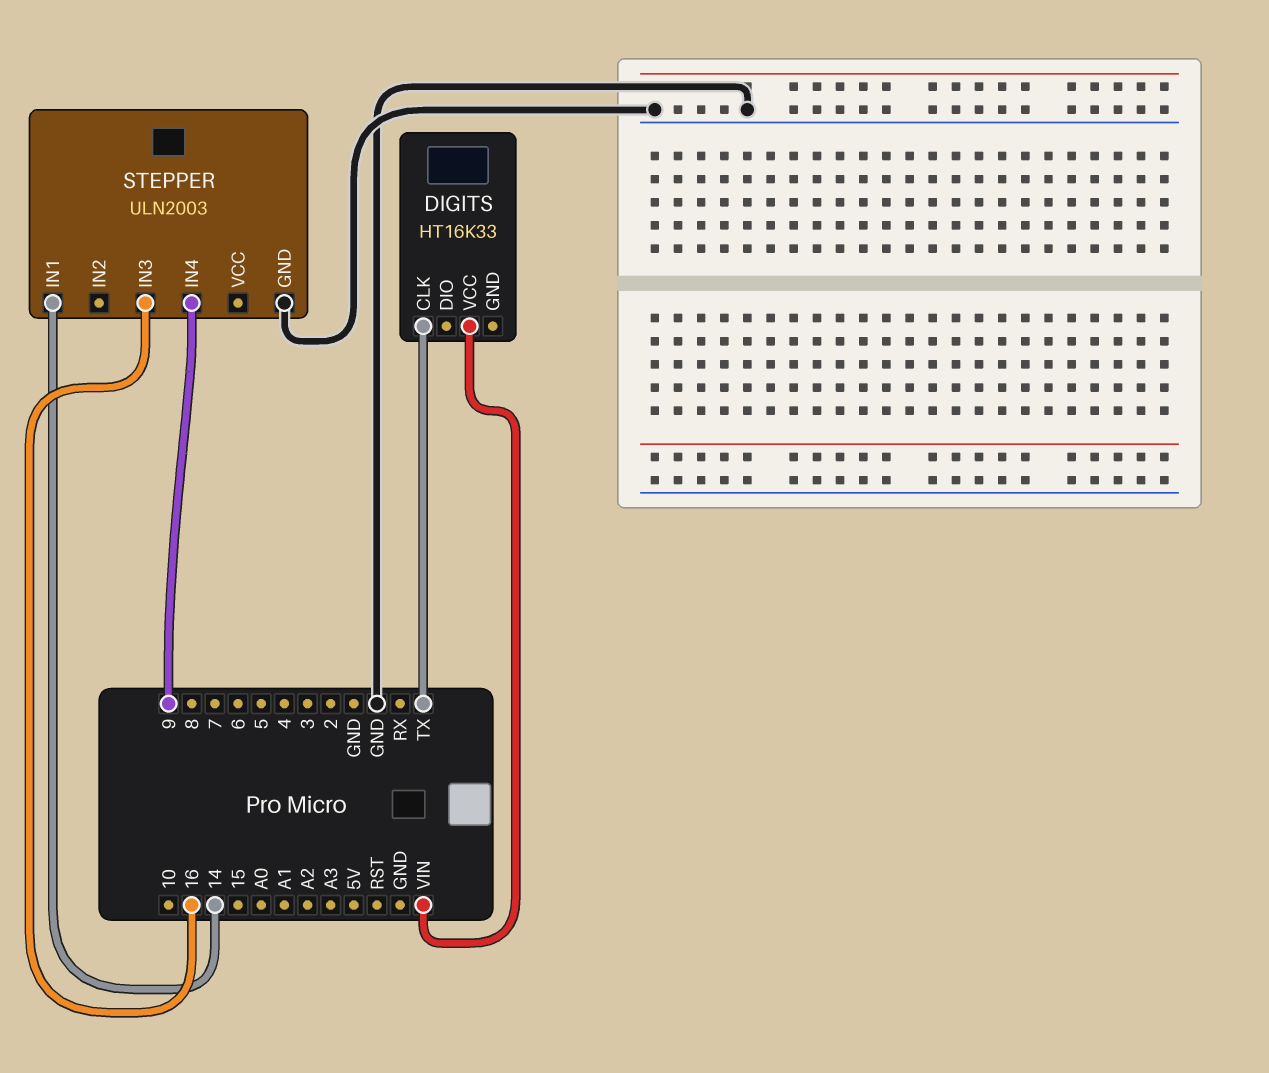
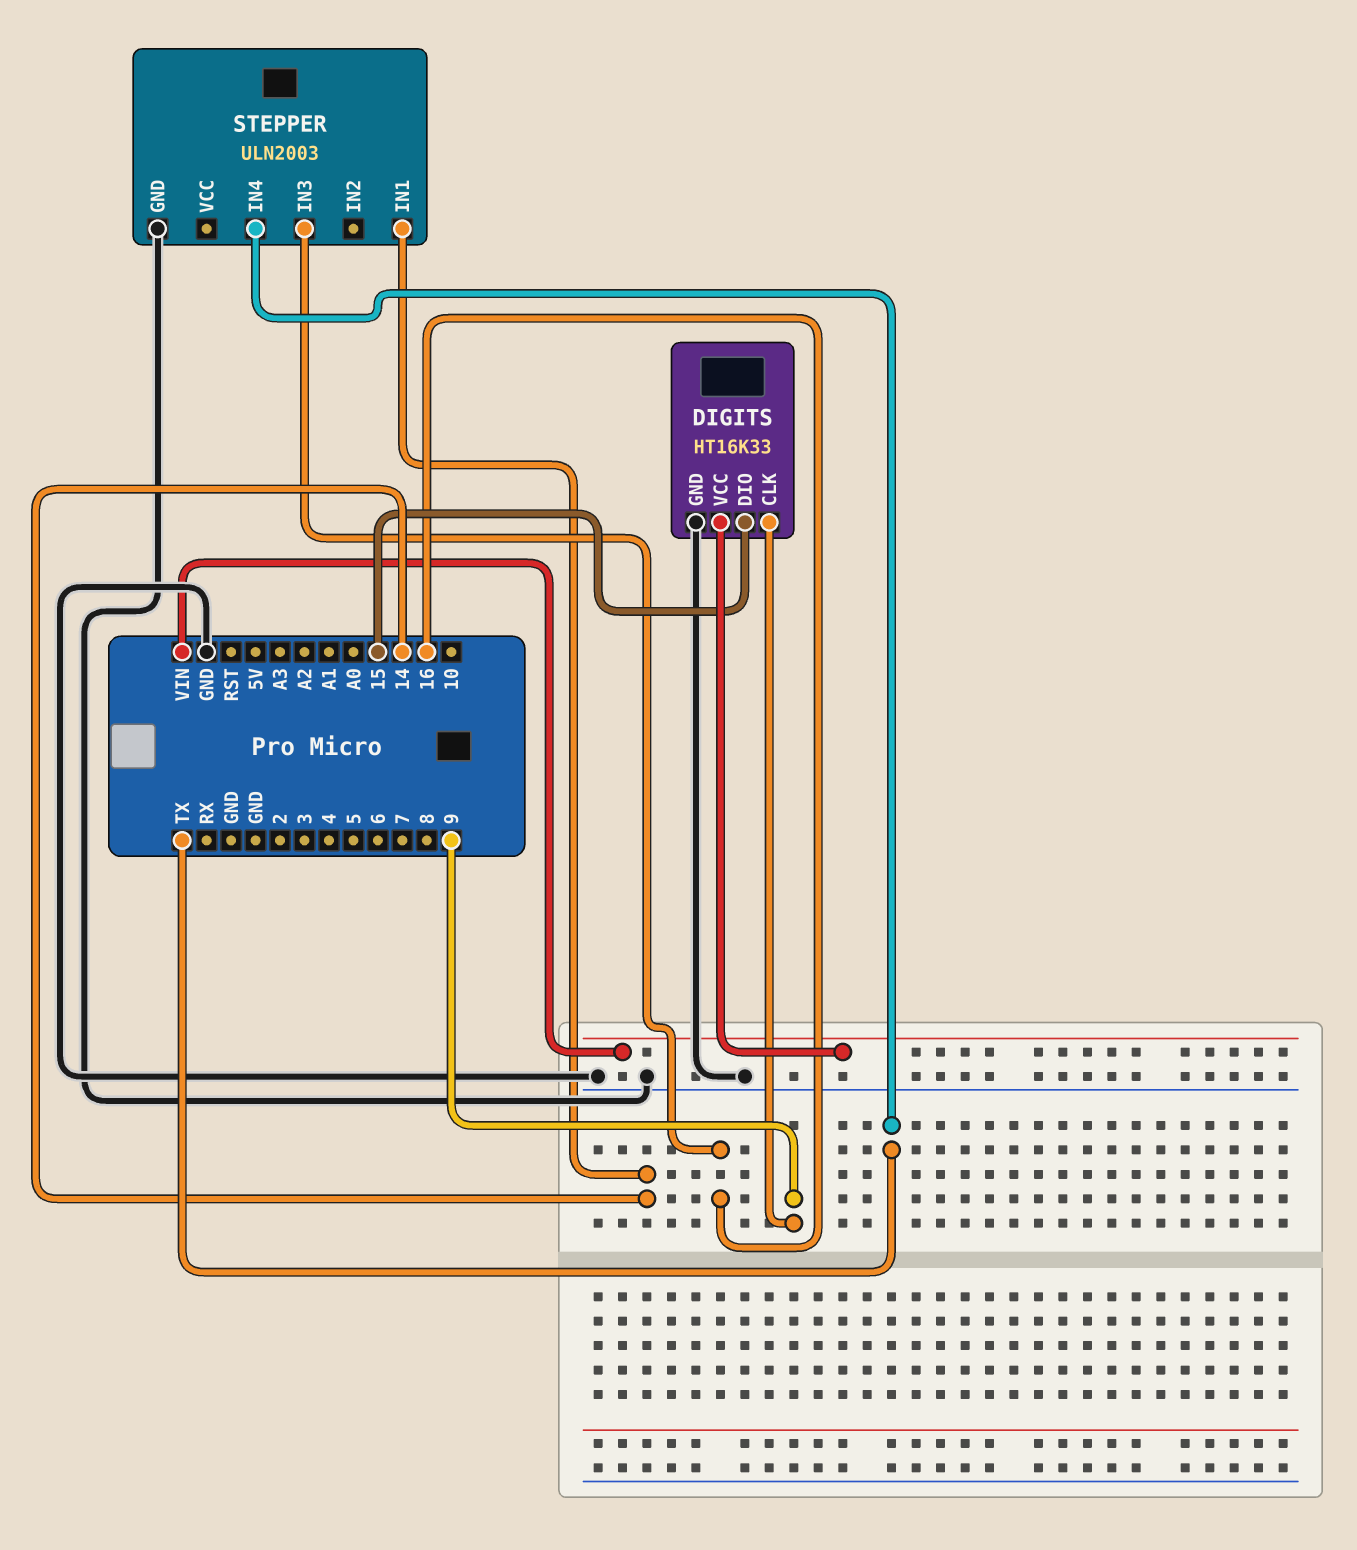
DIGITS pin CLK: TX -> 9
DIGITS pin DIO: none -> 15
DIGITS pin GND: none -> GND
STEPPER pin IN4: 9 -> TX

